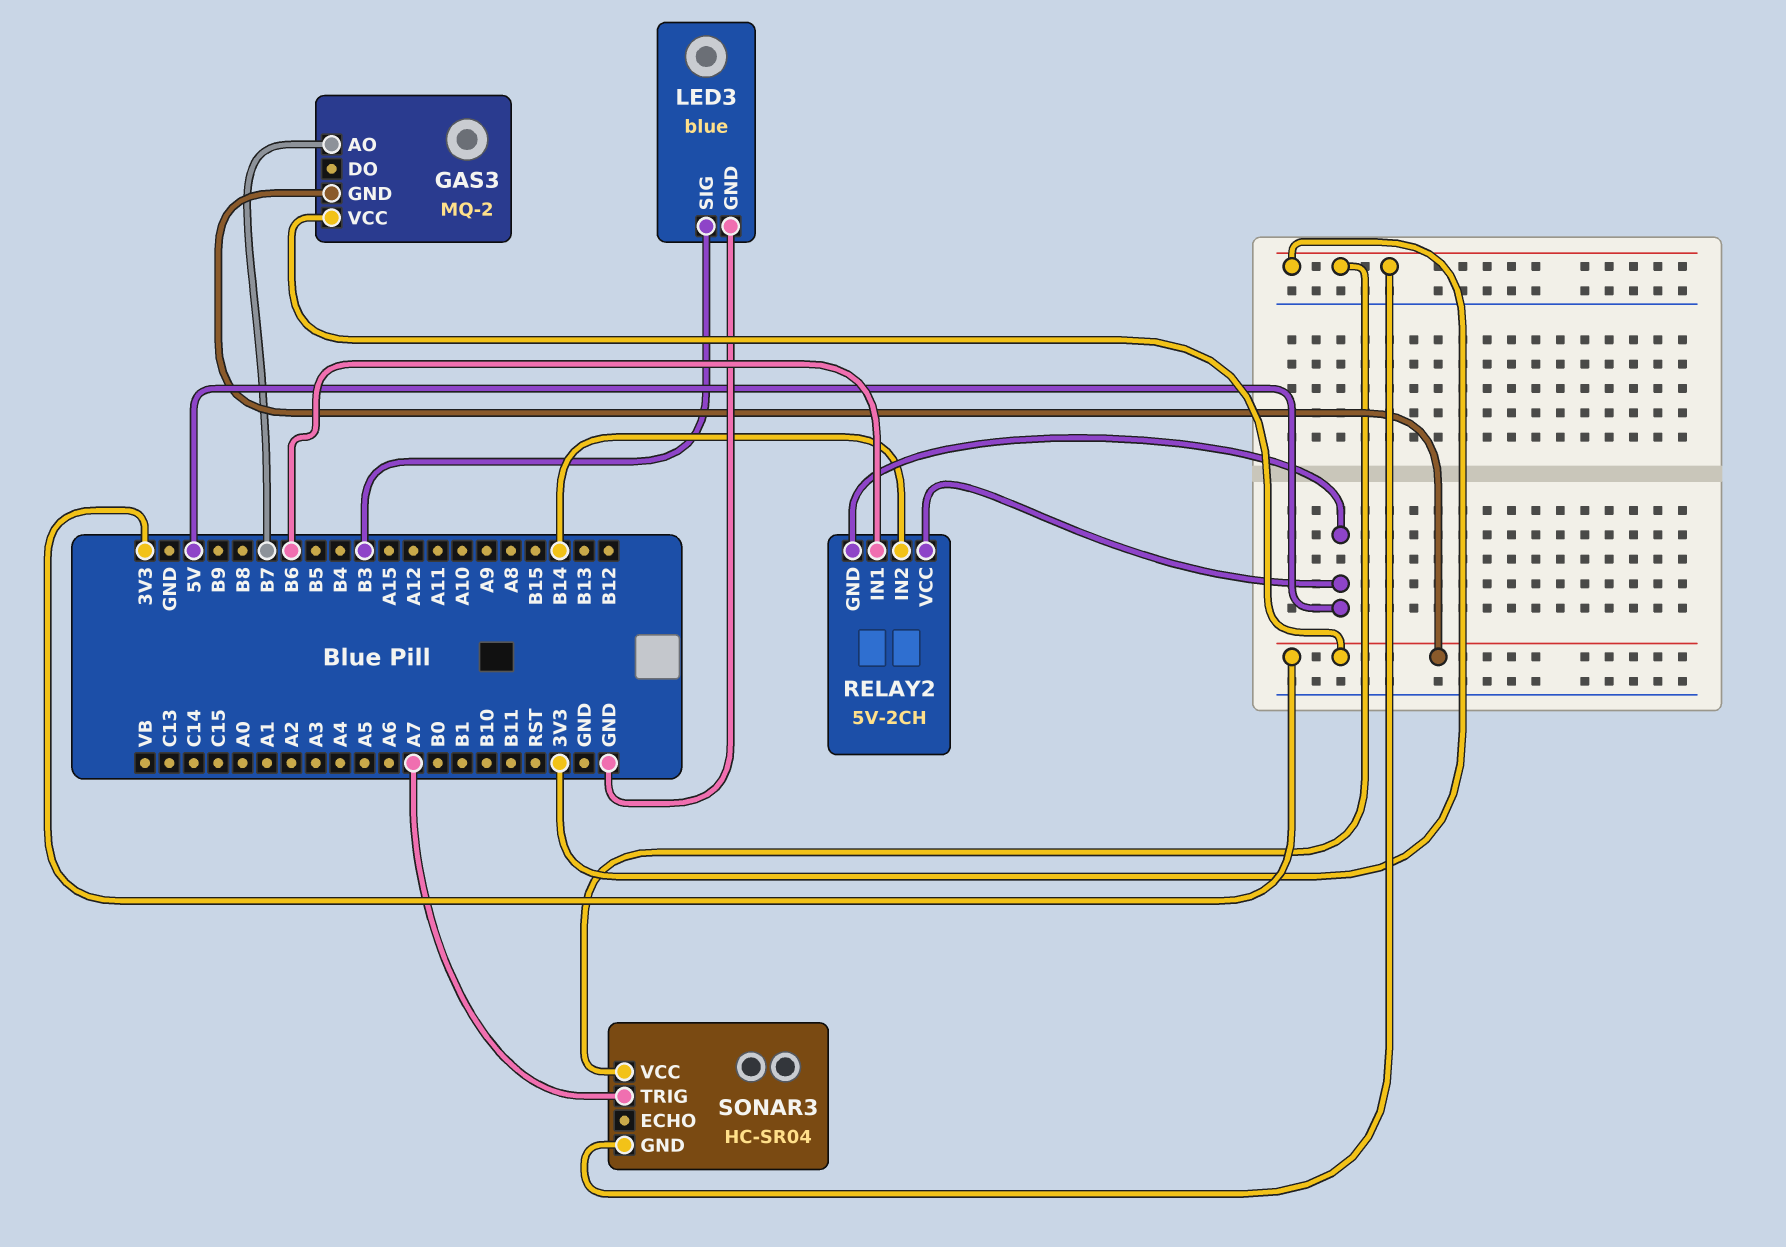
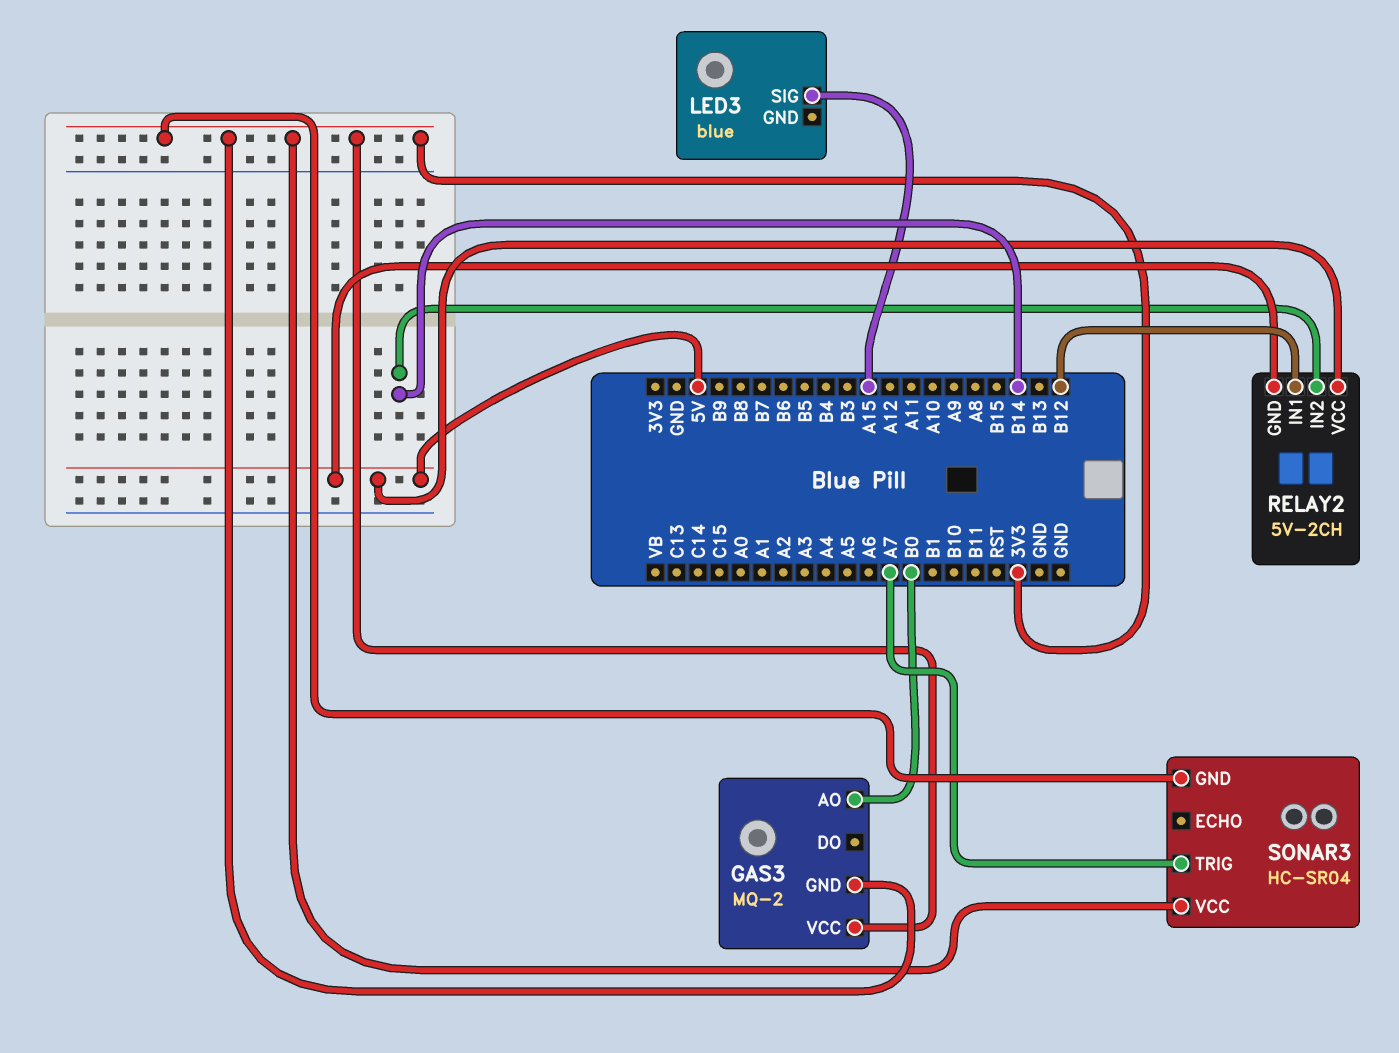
GAS3 pin AO: B7 -> B0
LED3 pin GND: GND -> none
LED3 pin SIG: B3 -> A15
RELAY2 pin IN1: B6 -> B12

